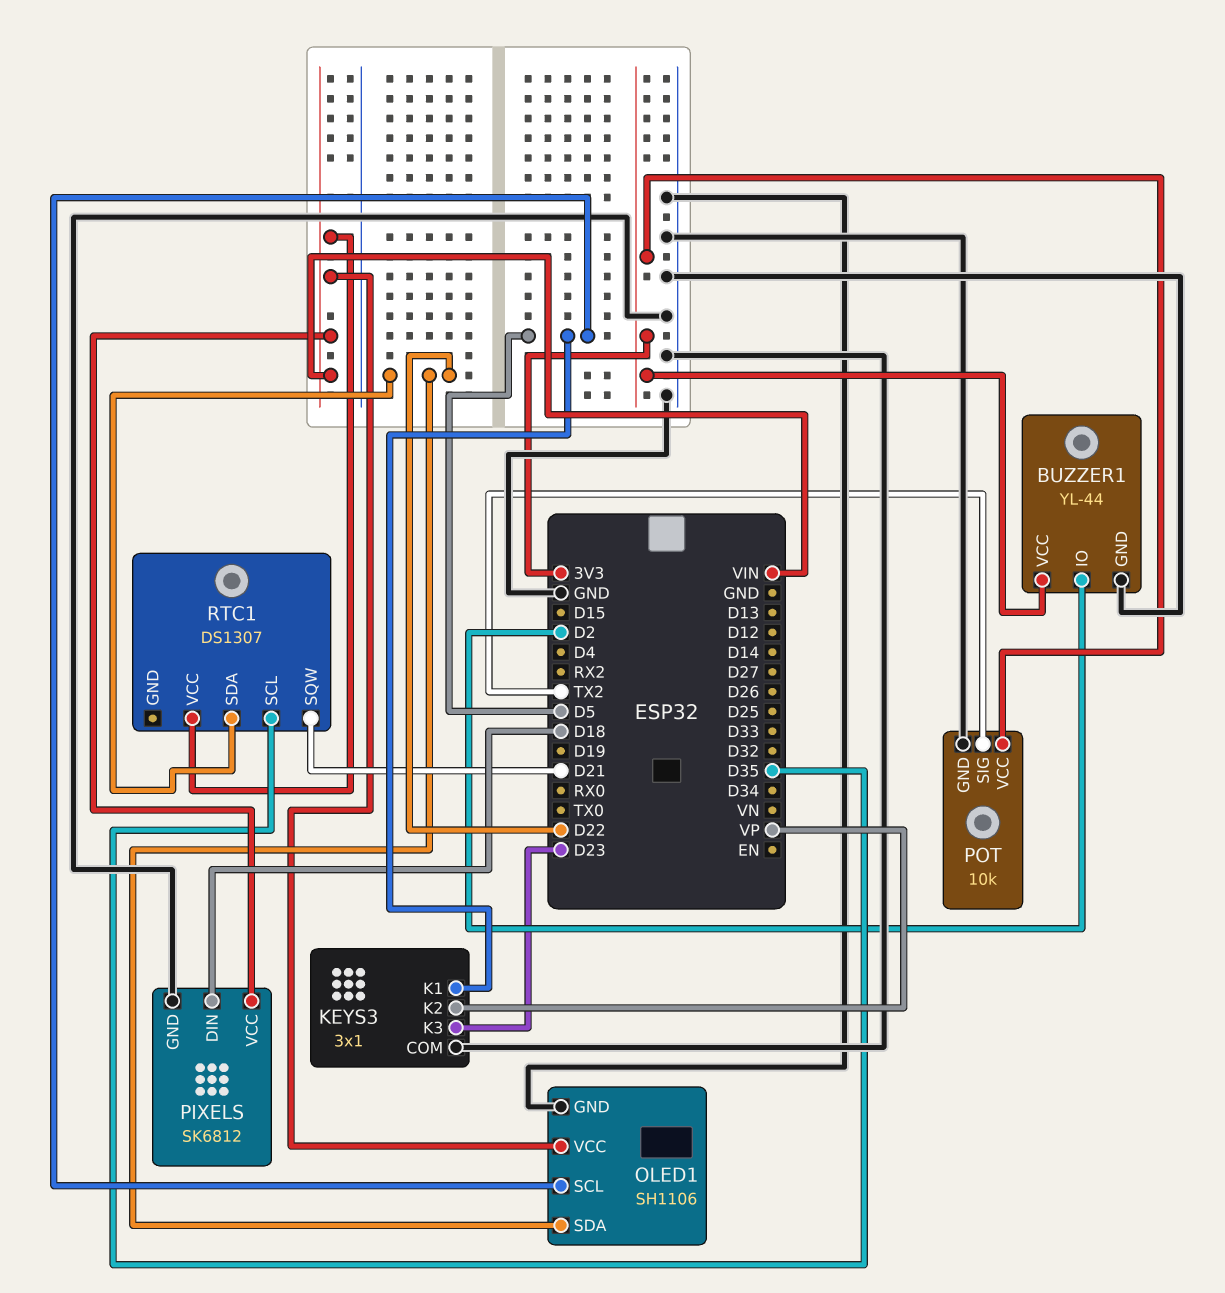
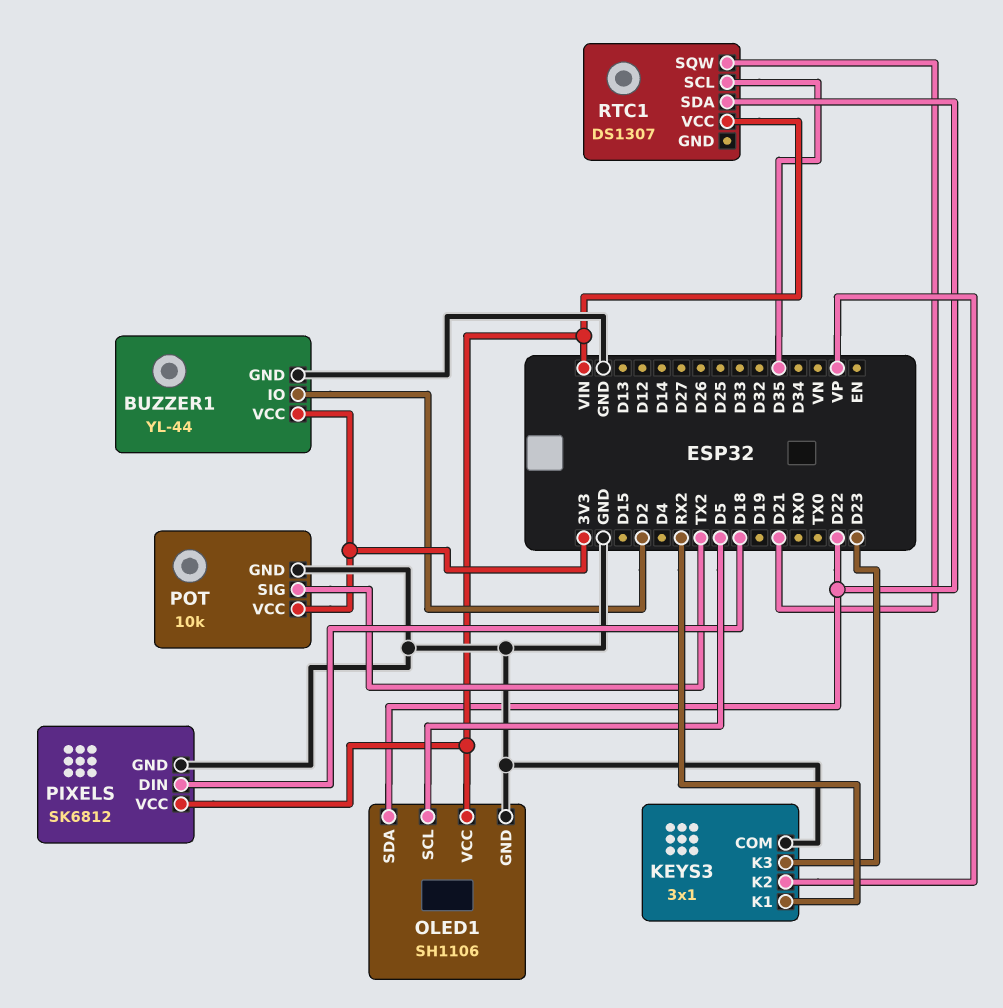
KEYS3 pin K1: D5 -> RX2

